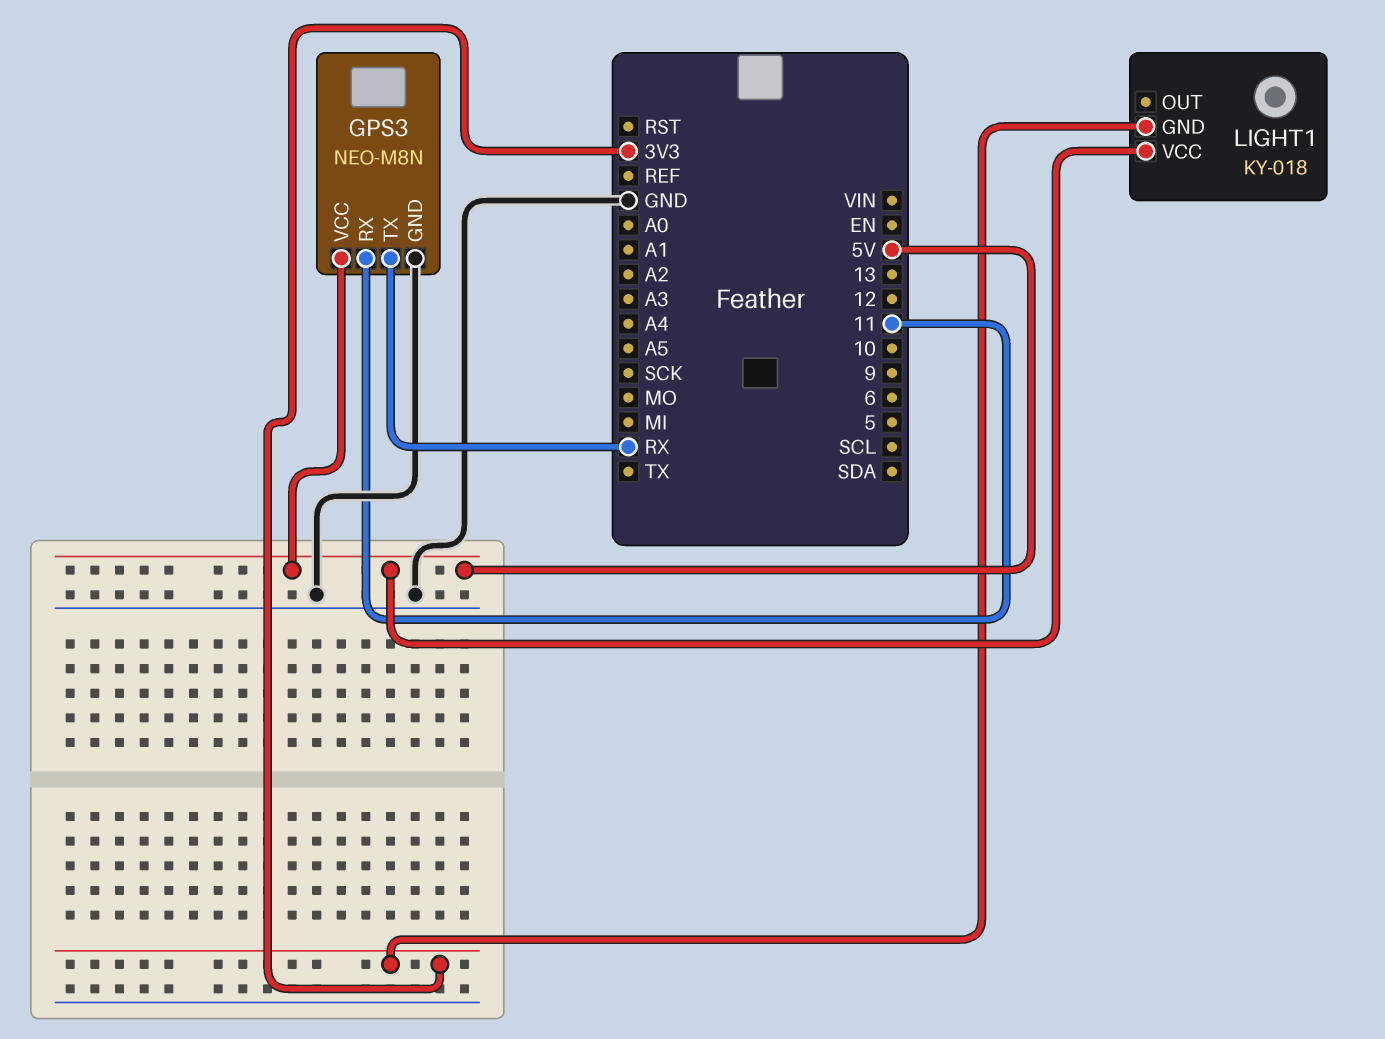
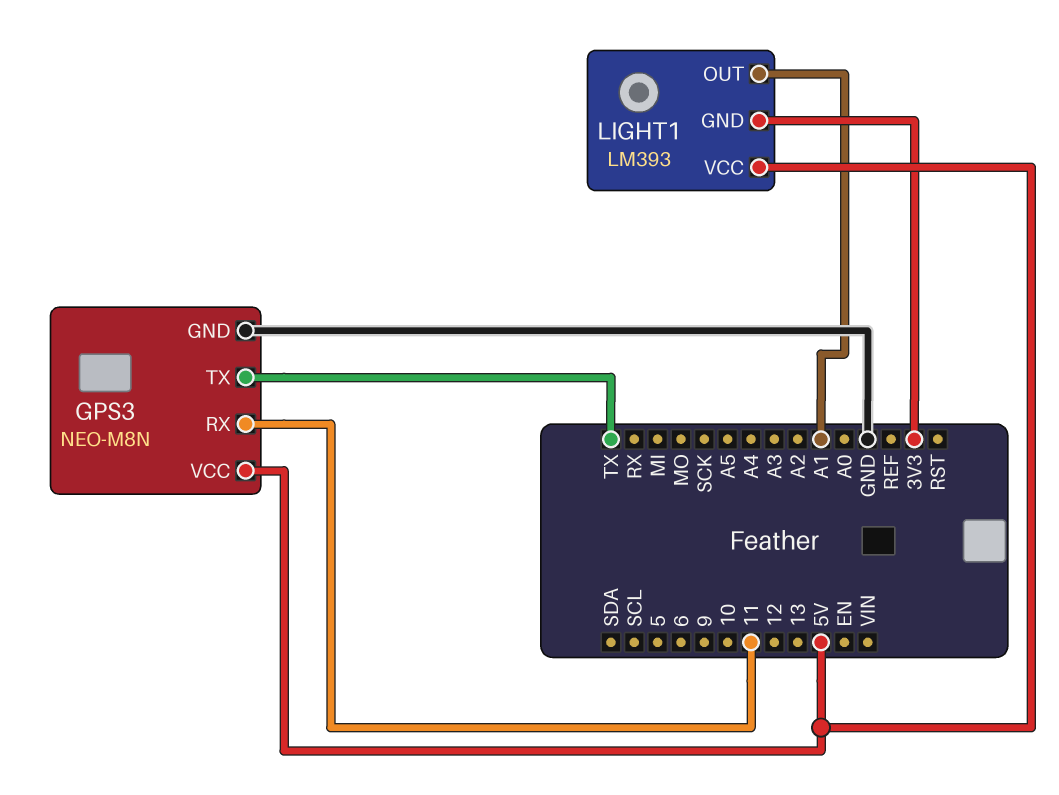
GPS3 pin TX: RX -> TX
LIGHT1: KY-018 -> LM393
LIGHT1 pin OUT: none -> A1

